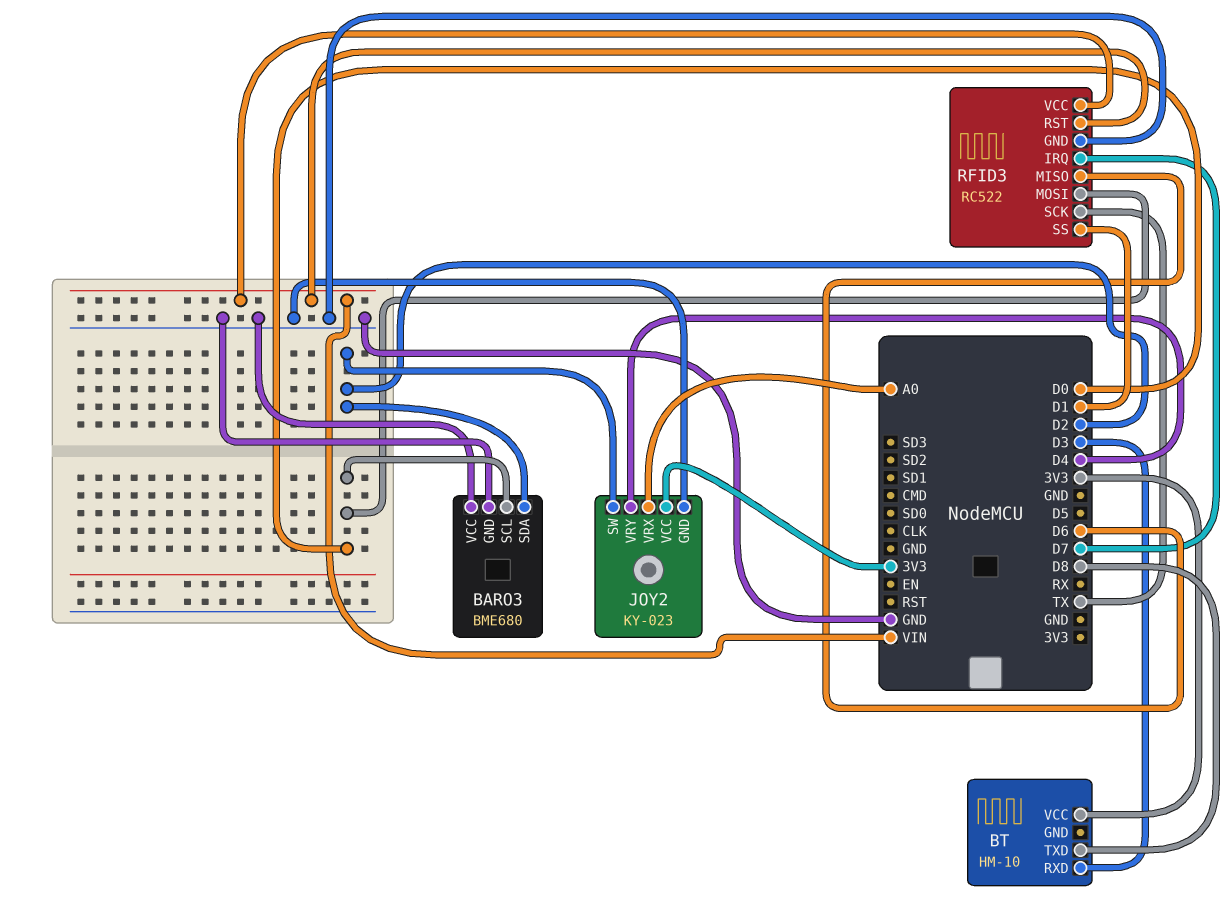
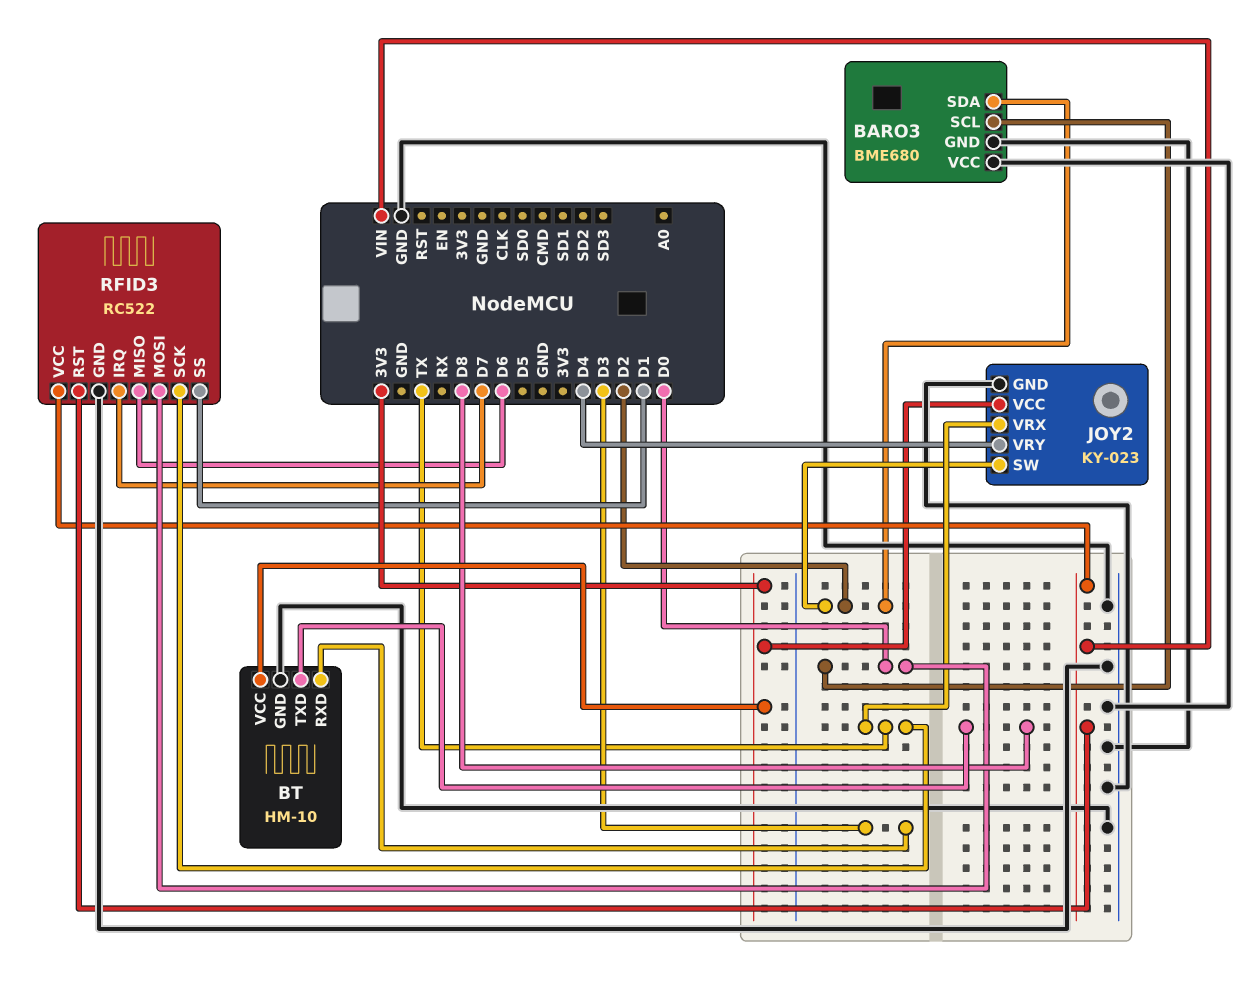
BT pin GND: none -> GND
JOY2 pin VRX: A0 -> TX

